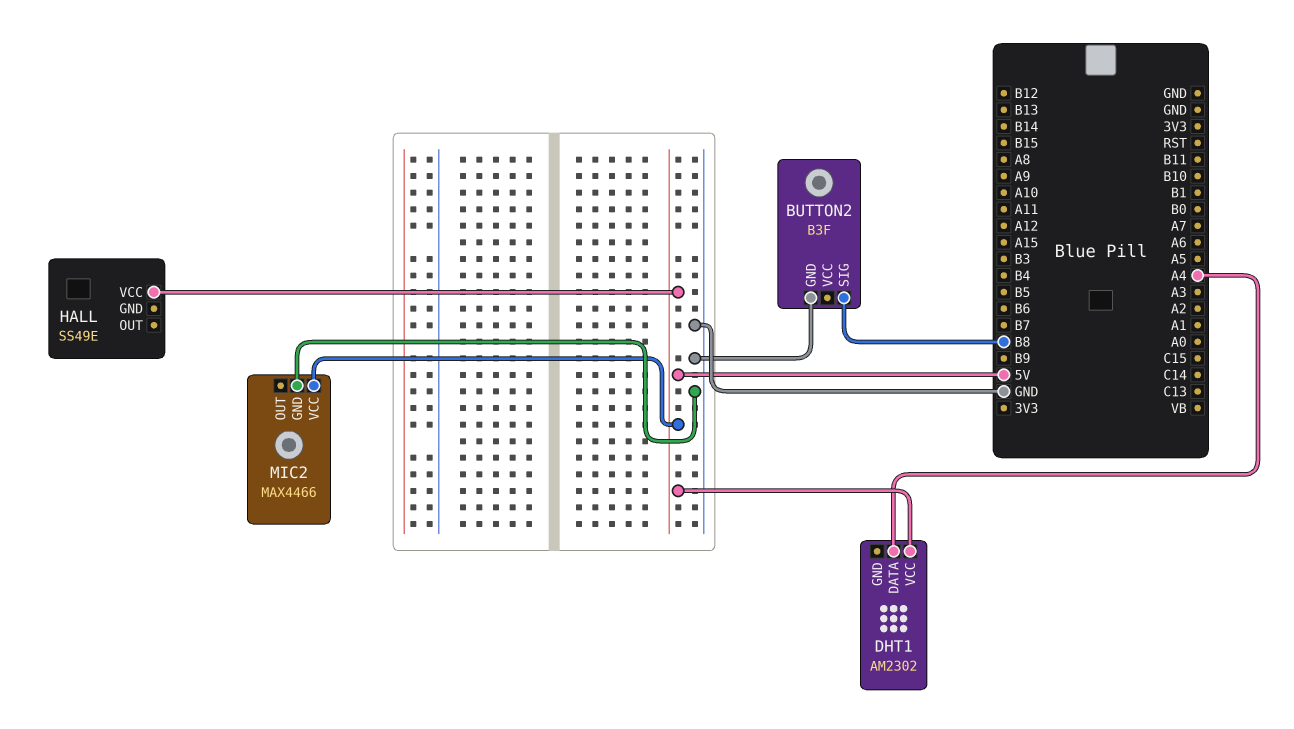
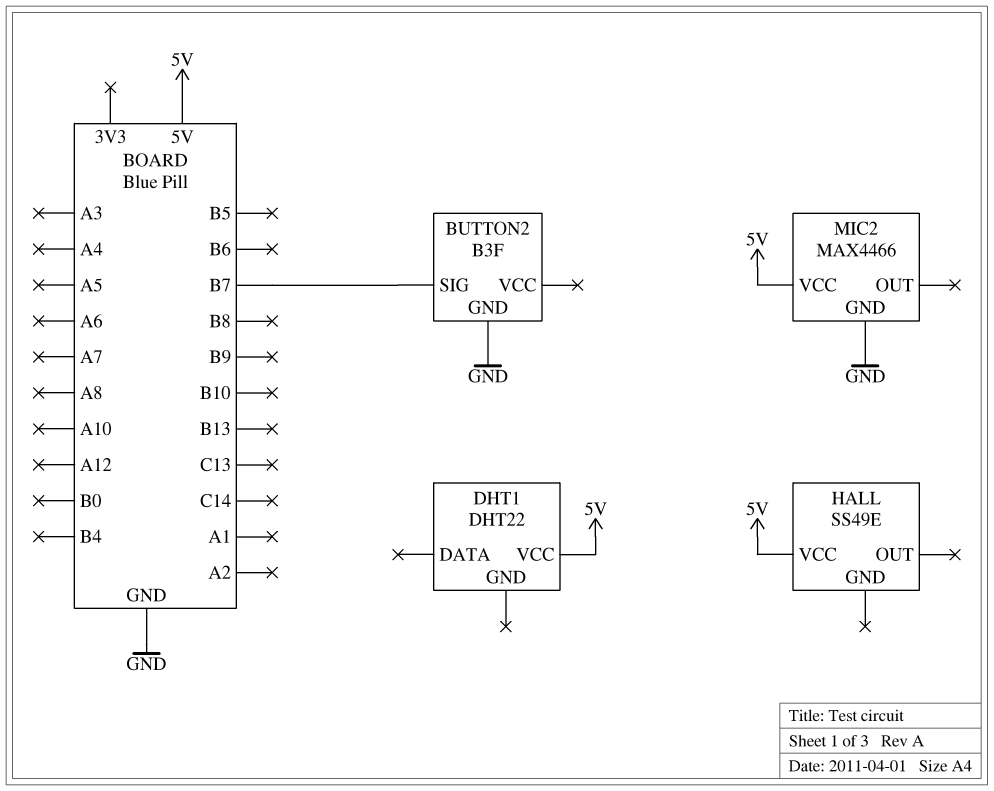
BUTTON2 pin SIG: B8 -> B7
DHT1: AM2302 -> DHT22
DHT1 pin DATA: A4 -> none

